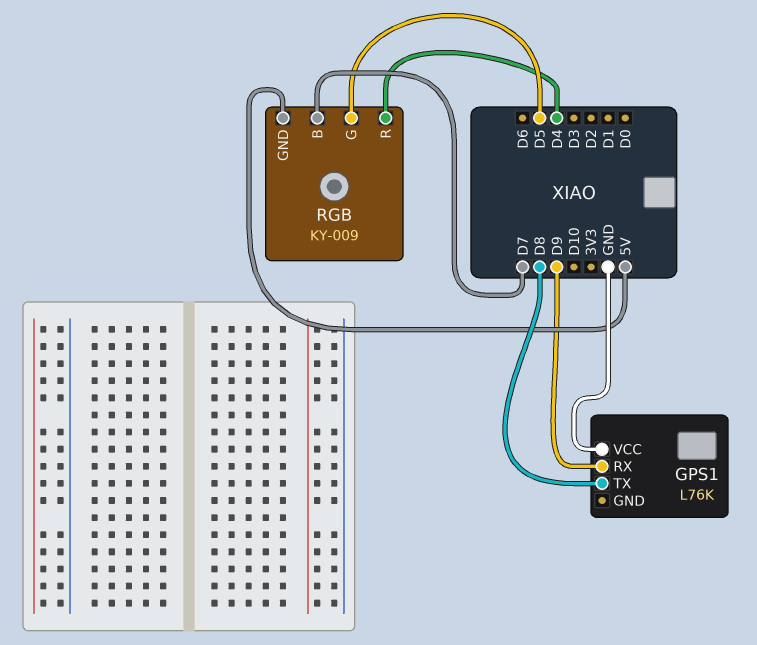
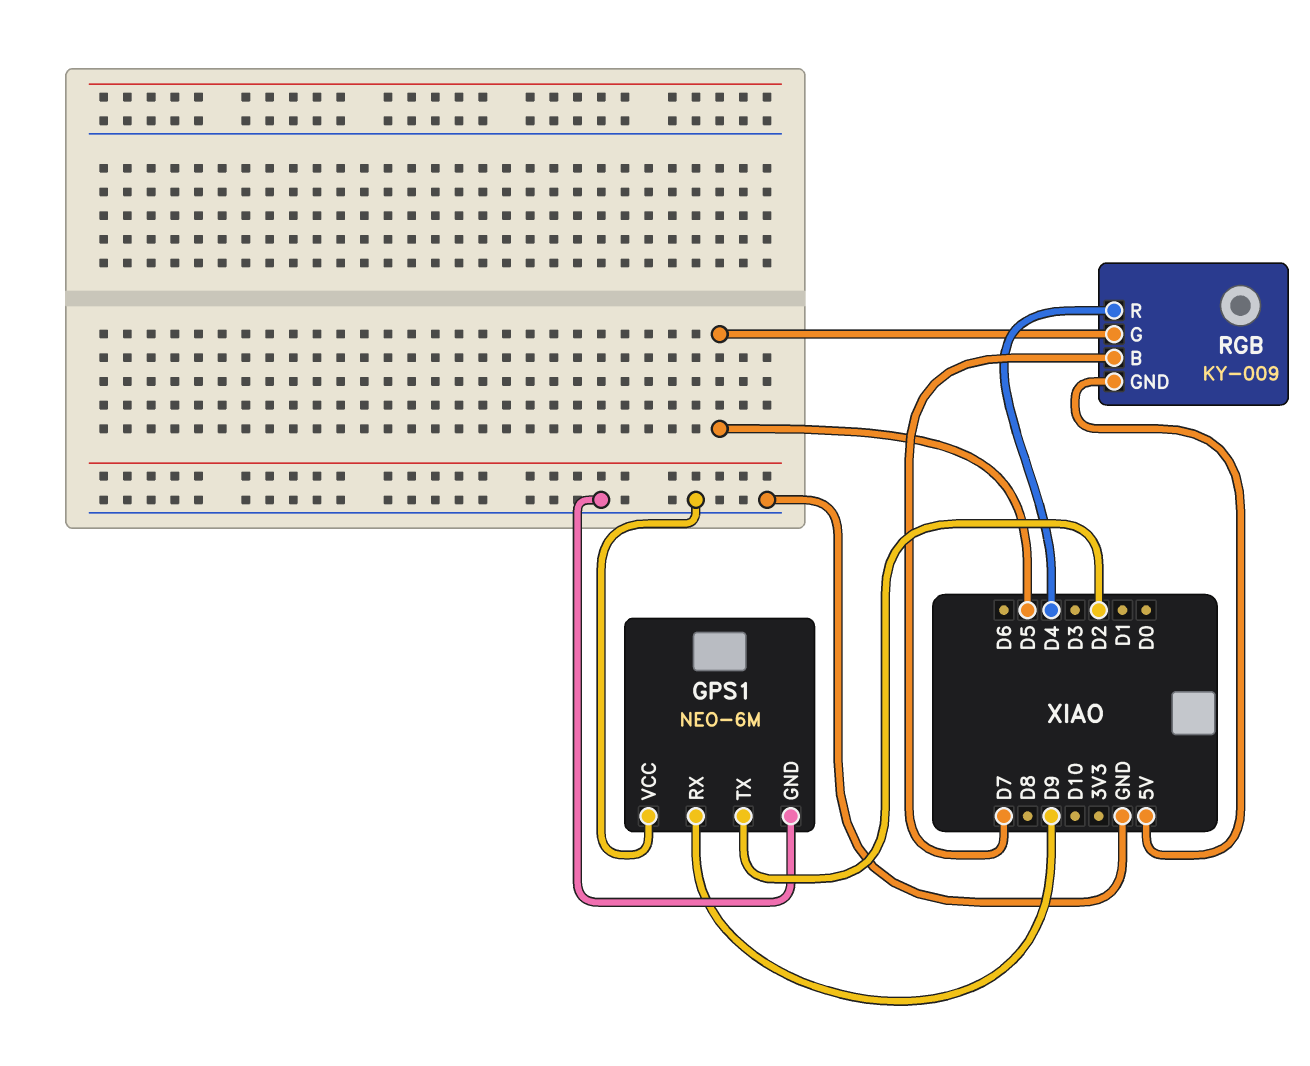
GPS1: L76K -> NEO-6M
GPS1 pin GND: none -> GND
GPS1 pin TX: D8 -> D2

